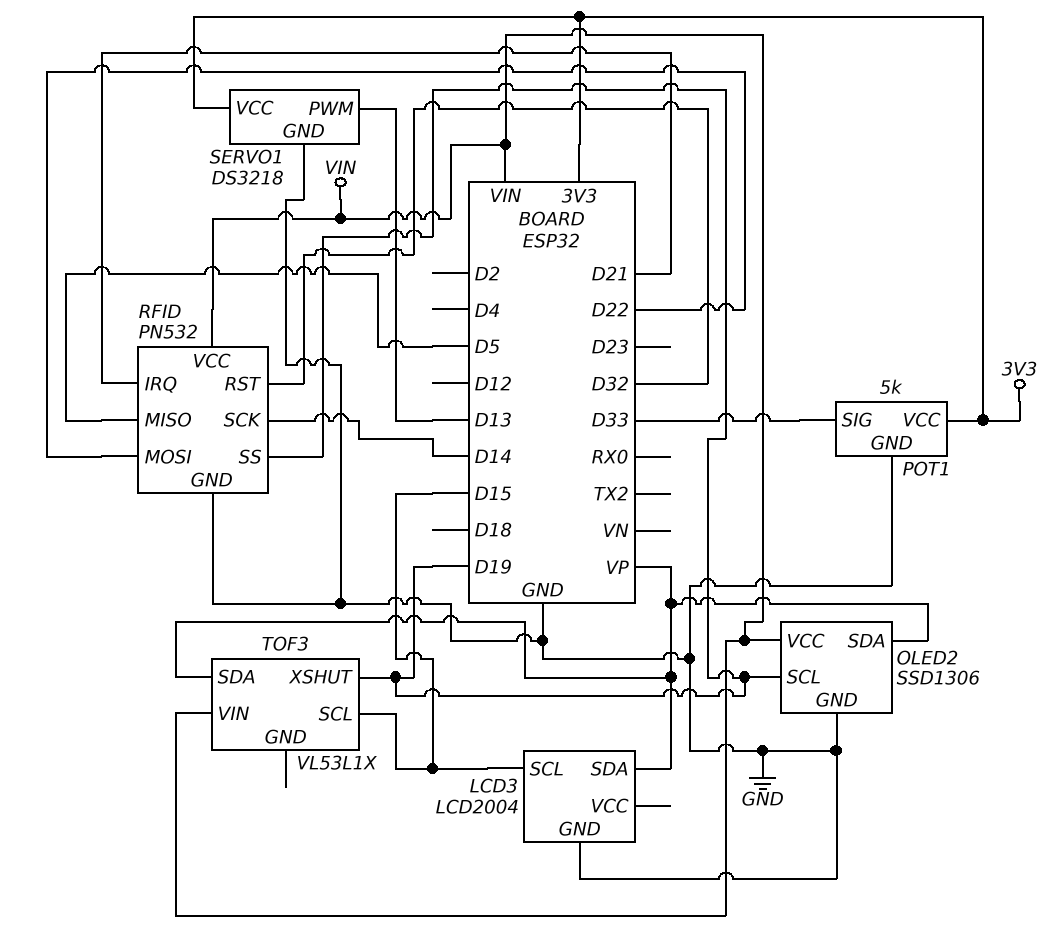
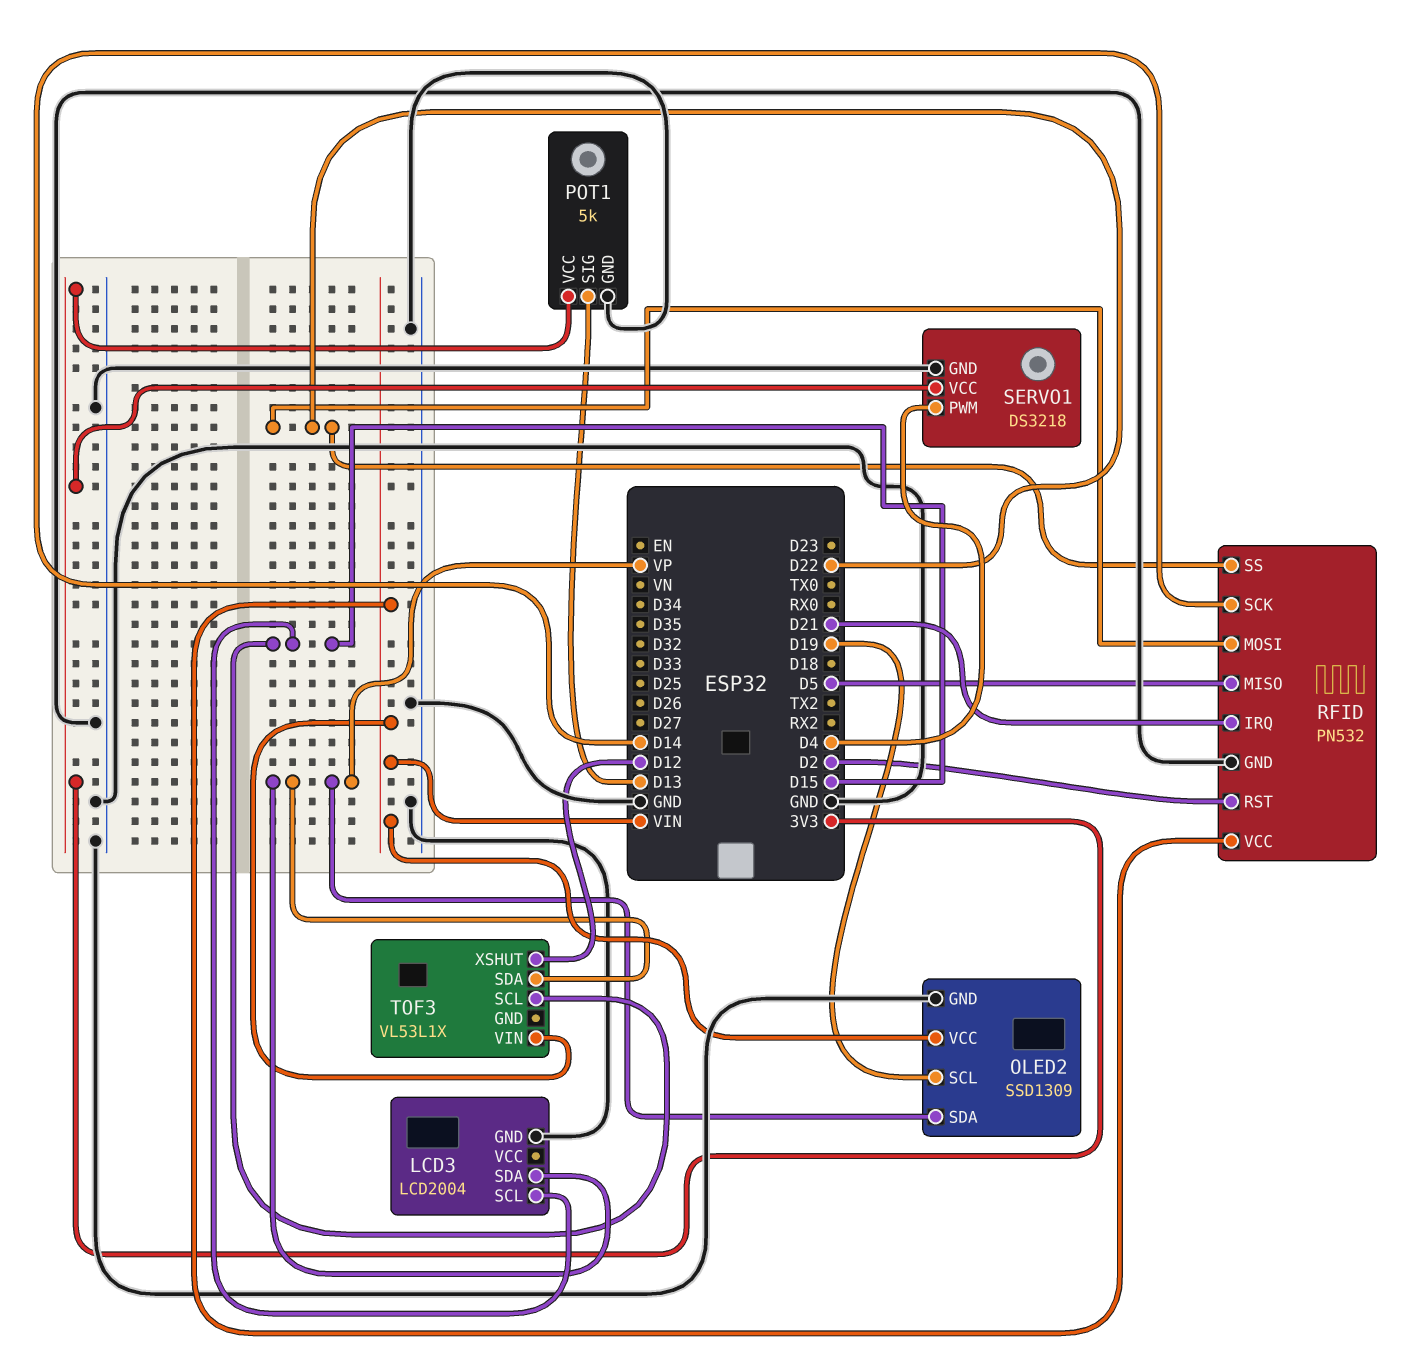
OLED2: SSD1306 -> SSD1309
POT1 pin SIG: D33 -> D13
RFID pin RST: D32 -> D2
RFID pin SS: D19 -> D22
SERVO1 pin PWM: D13 -> D4
TOF3 pin XSHUT: D19 -> D12

